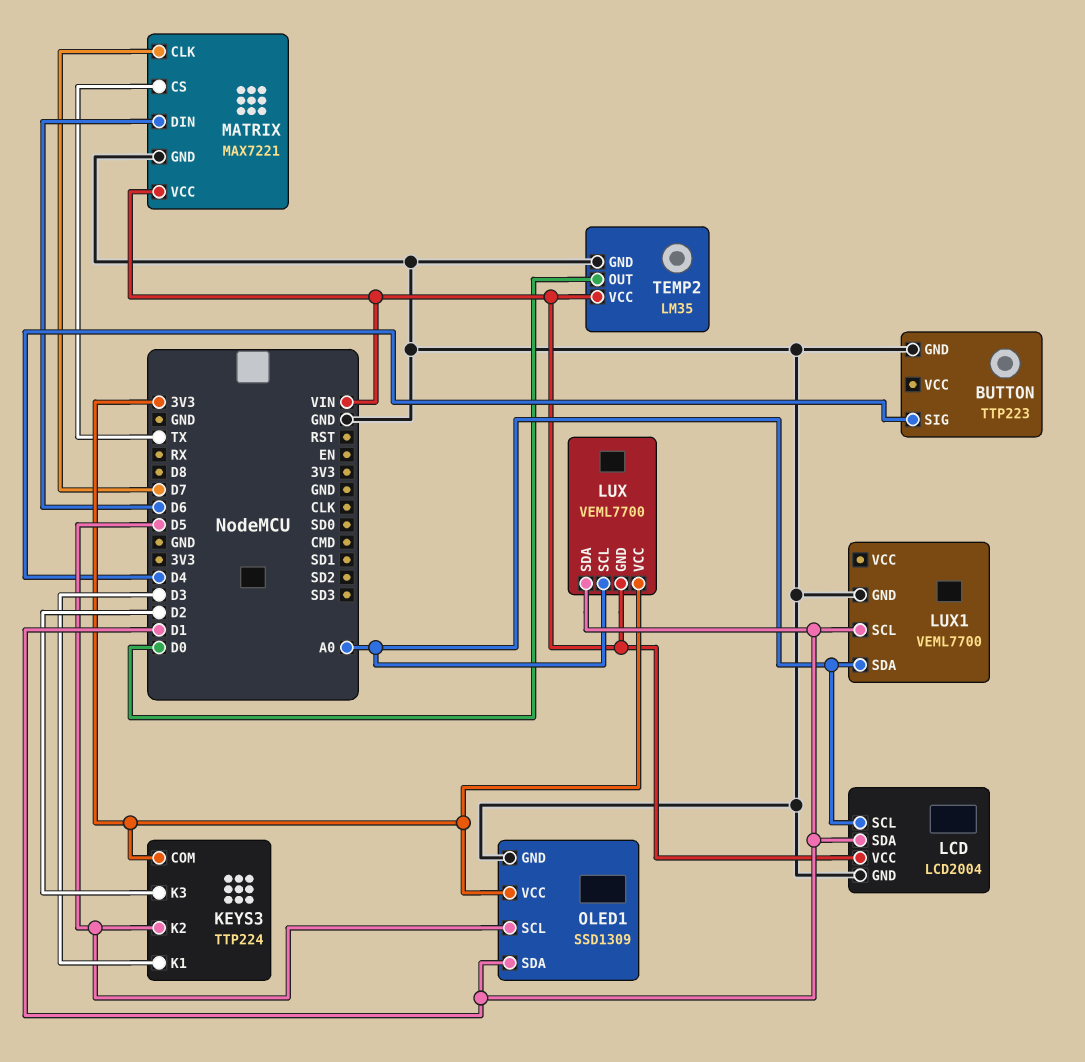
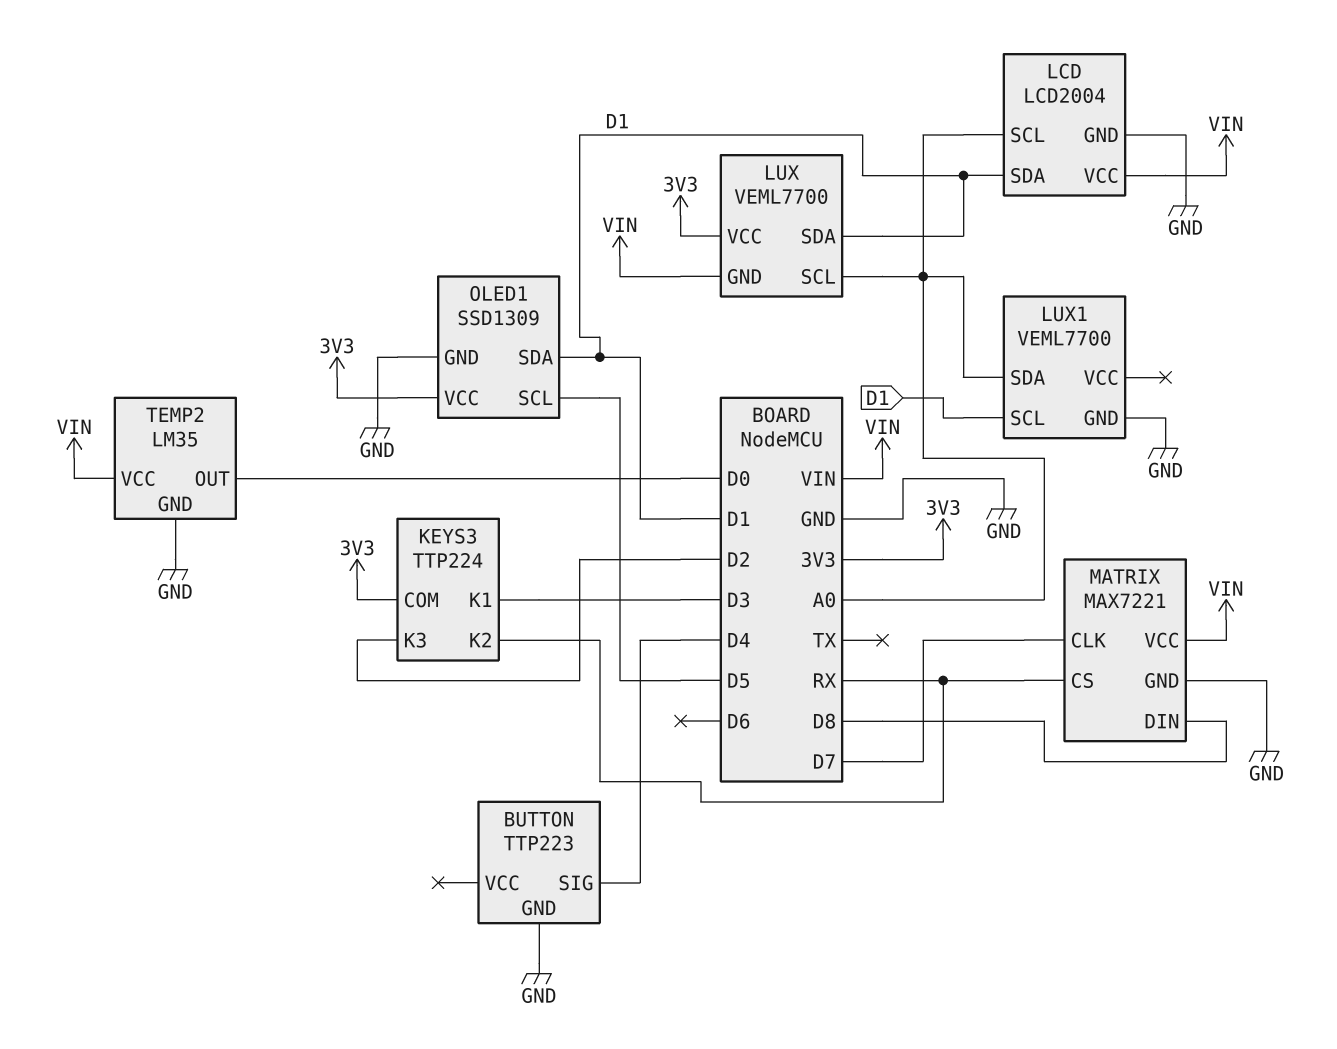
KEYS3 pin K2: D5 -> RX
MATRIX pin CS: TX -> RX
MATRIX pin DIN: D6 -> D8

